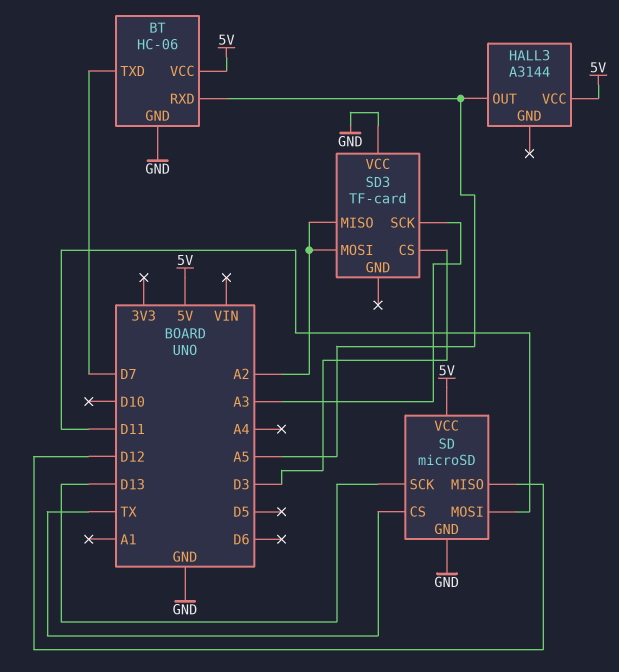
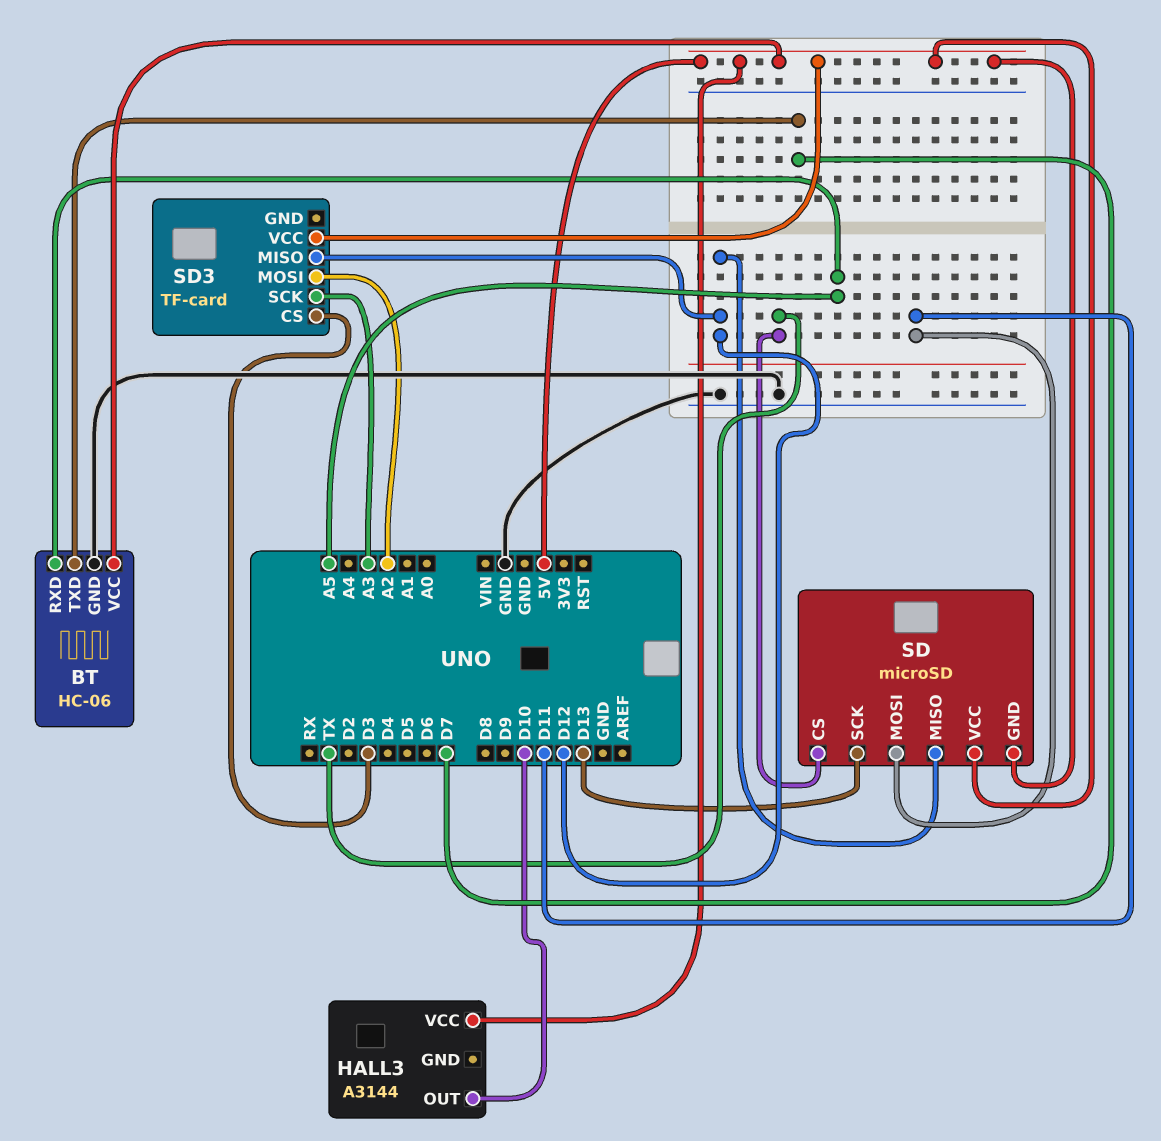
HALL3 pin OUT: A5 -> D10
SD pin GND: GND -> 5V
SD3 pin MISO: A2 -> D12
SD3 pin VCC: GND -> 5V

